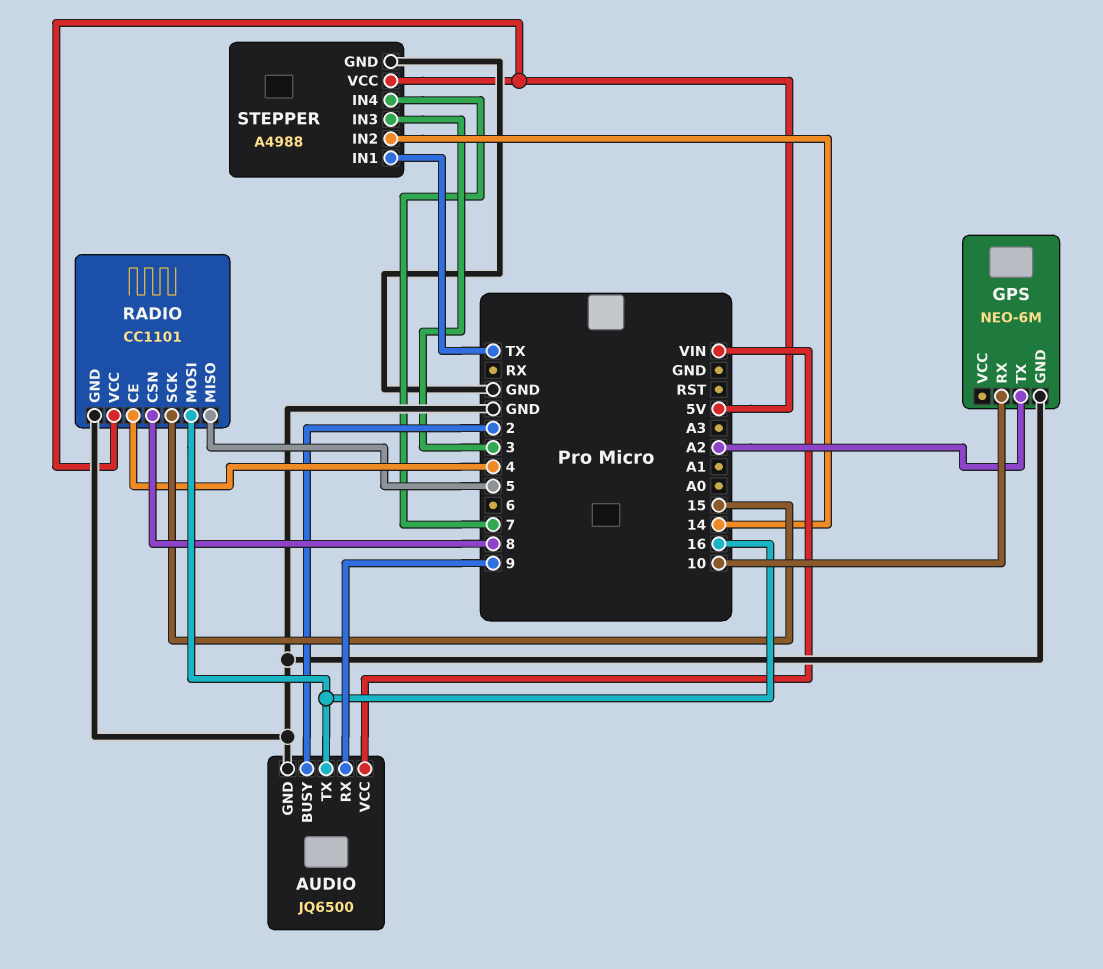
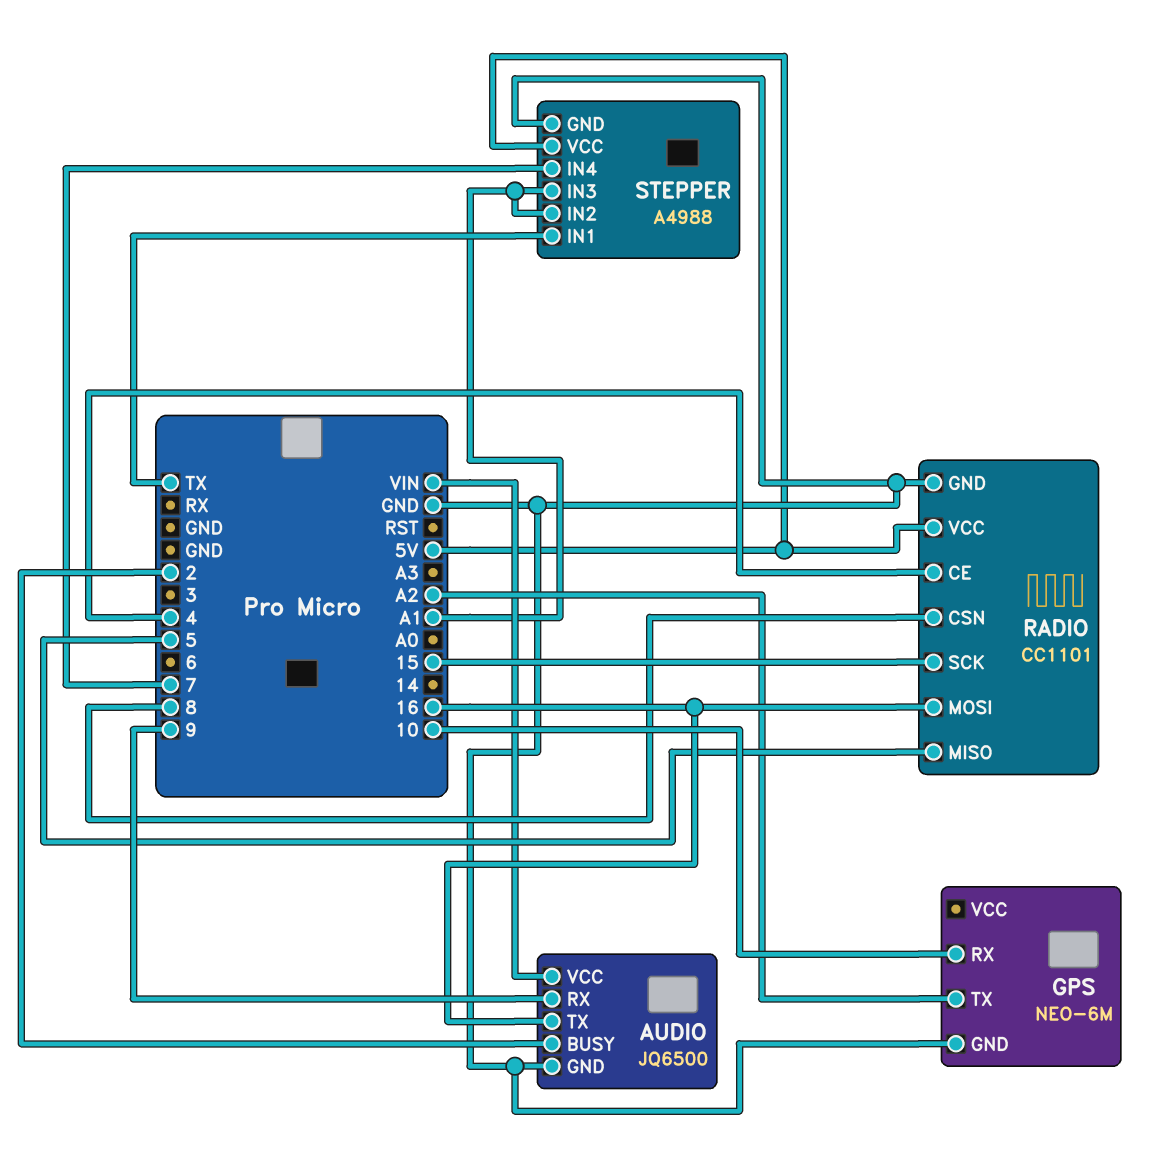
STEPPER pin IN2: 14 -> A1
STEPPER pin IN3: 3 -> A1

